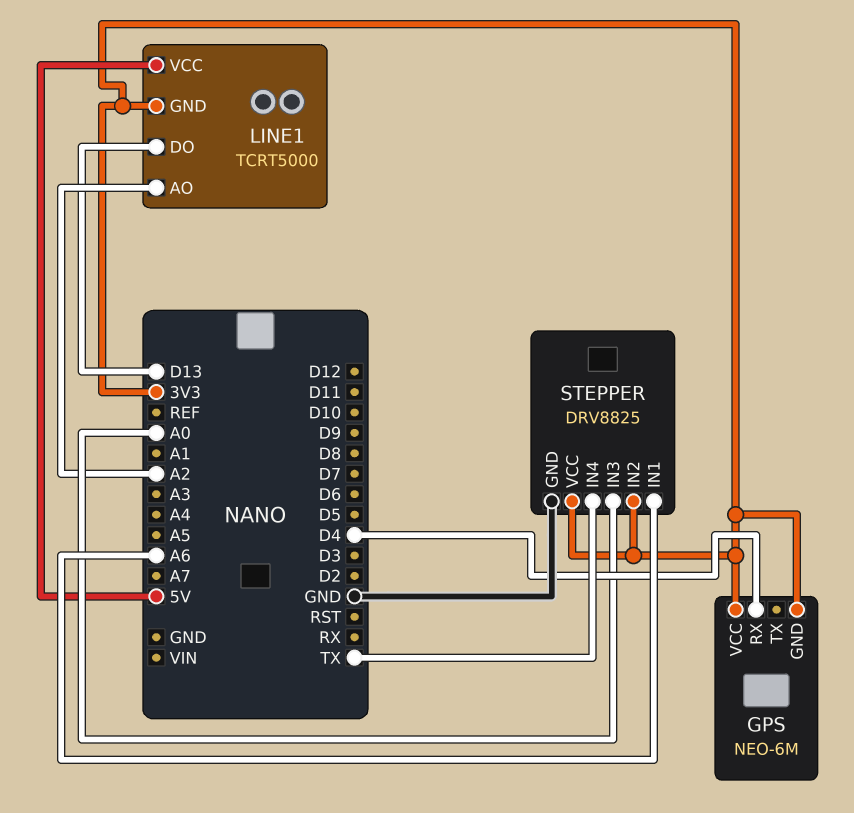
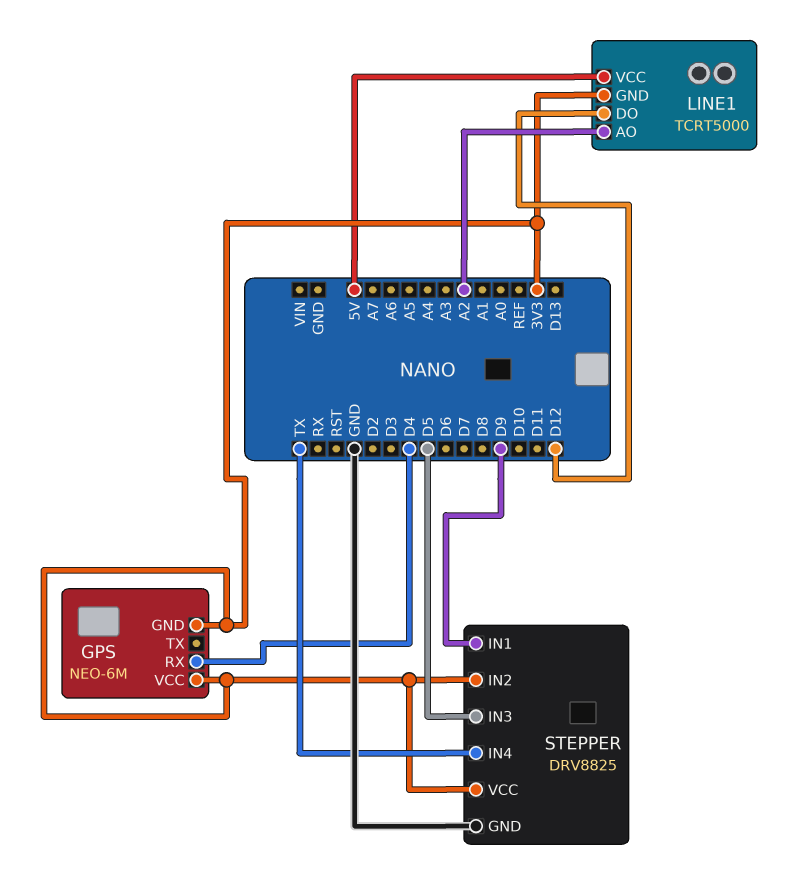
LINE1 pin DO: D13 -> D12
STEPPER pin IN1: A6 -> D9
STEPPER pin IN3: A0 -> D5

